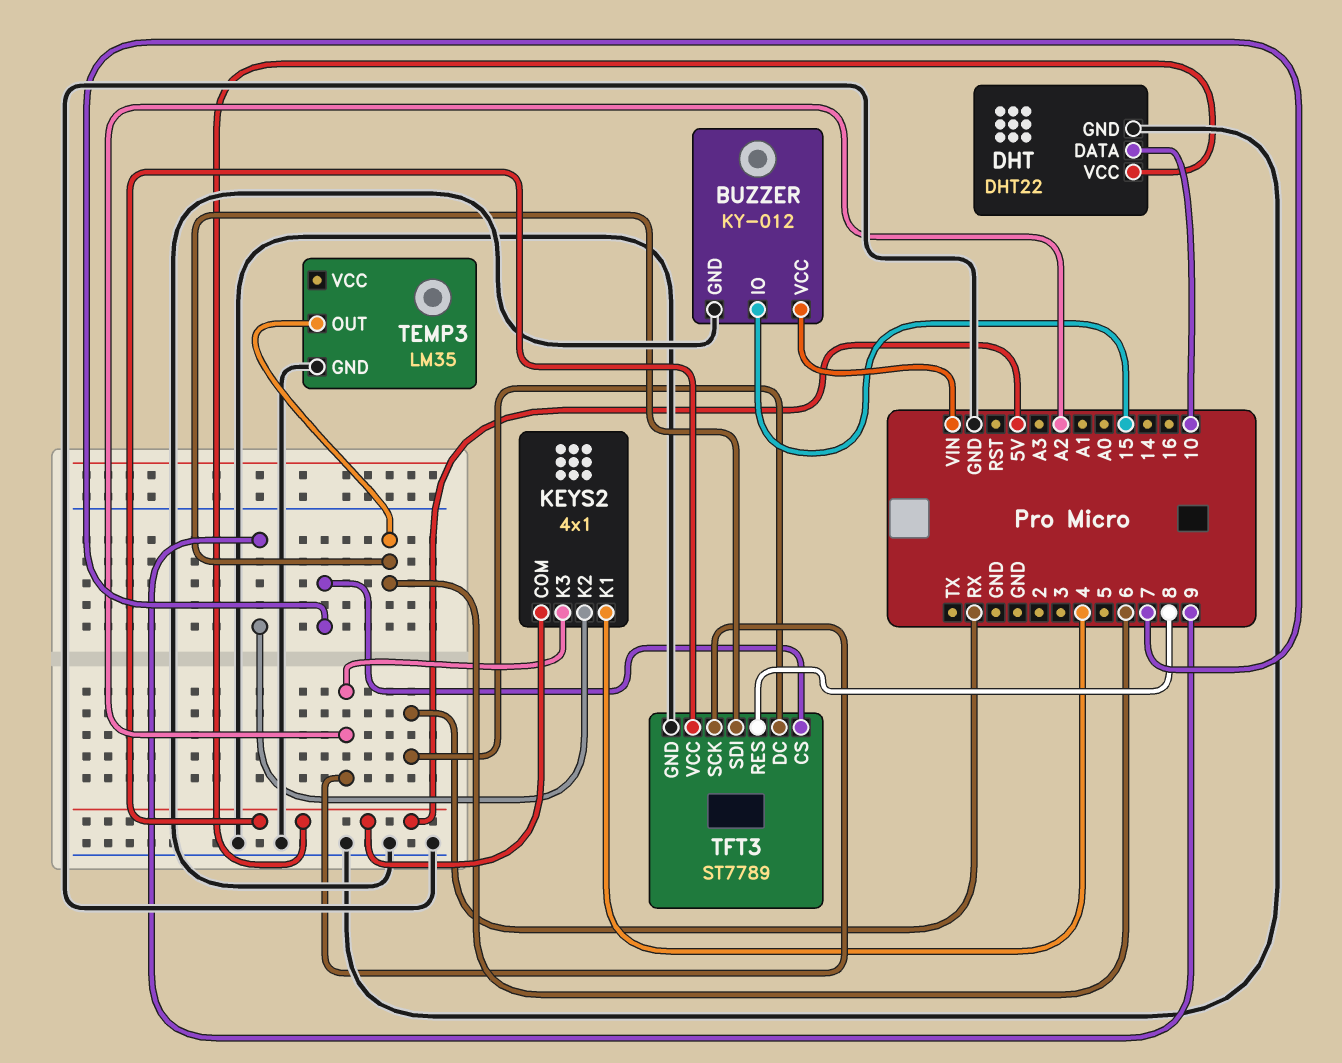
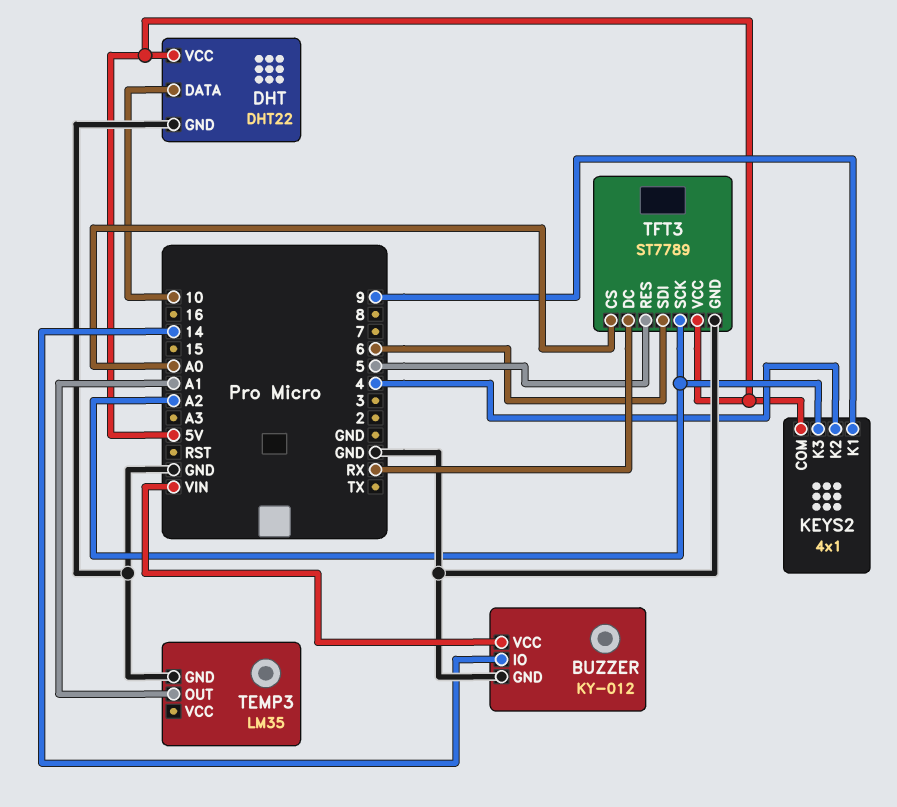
BUZZER pin IO: 15 -> 14
KEYS2 pin K1: 4 -> 9
KEYS2 pin K2: 9 -> 4
TEMP3 pin OUT: 6 -> A1
TFT3 pin CS: 7 -> A0
TFT3 pin RES: 8 -> 5

